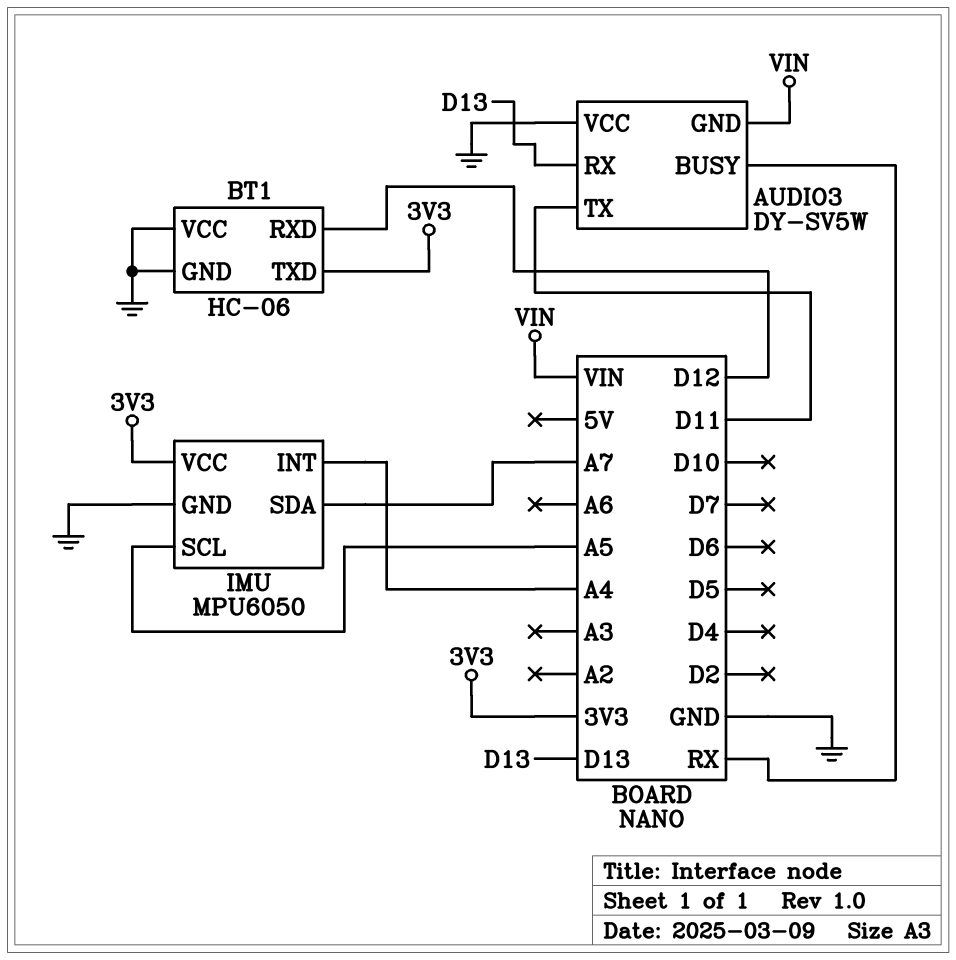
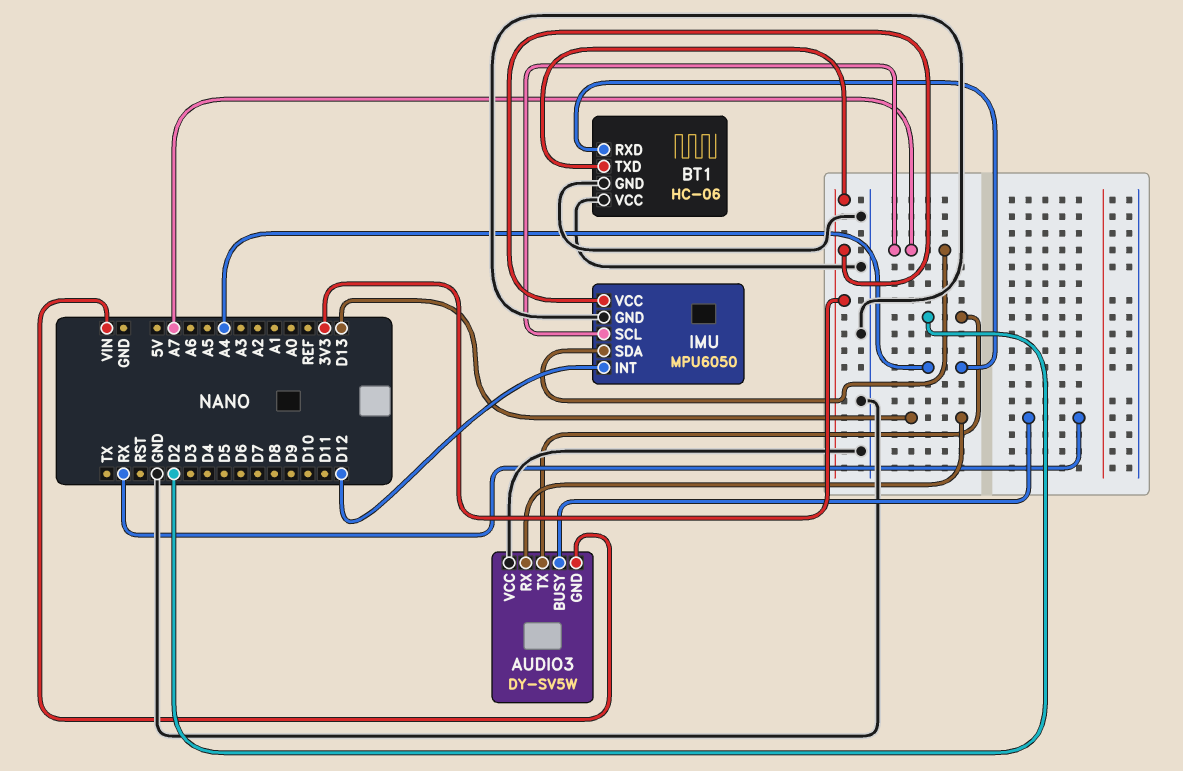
AUDIO3 pin TX: D11 -> D2
BT1 pin RXD: D12 -> A4
IMU pin INT: A4 -> D12
IMU pin SCL: A5 -> A7

